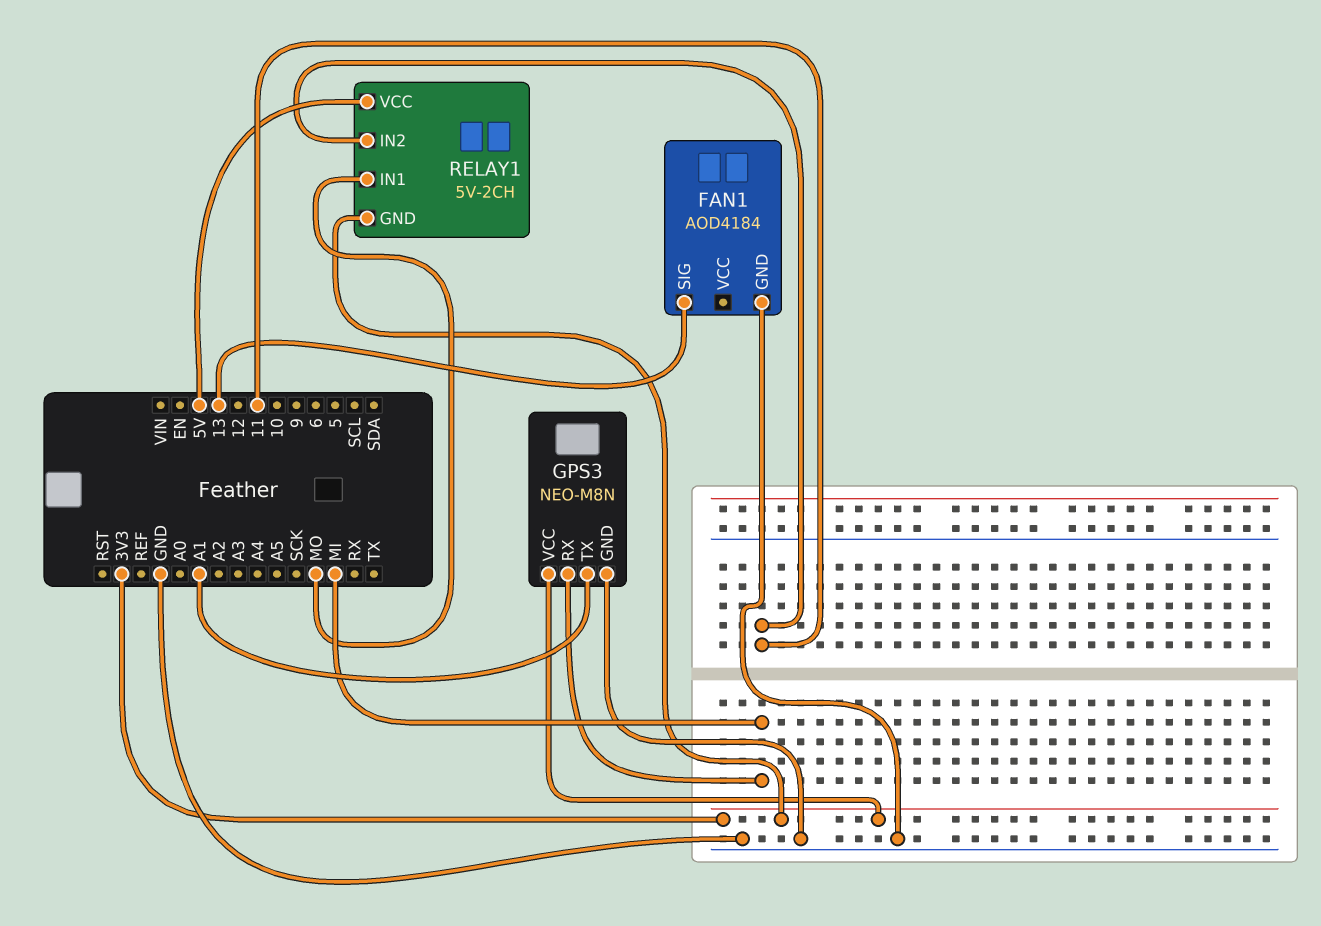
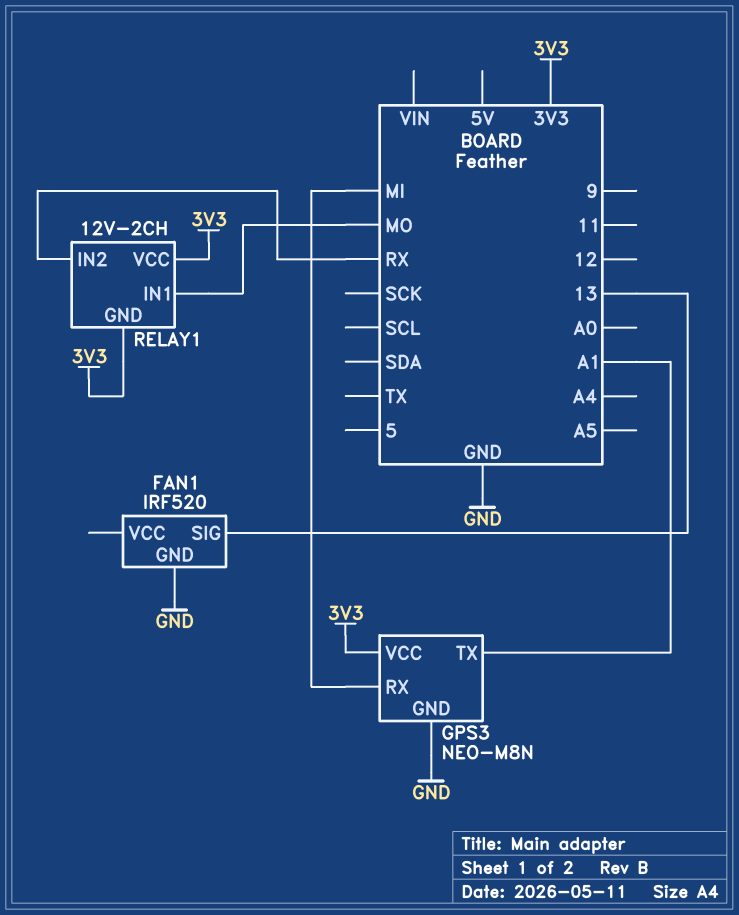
FAN1: AOD4184 -> IRF520
RELAY1: 5V-2CH -> 12V-2CH
RELAY1 pin IN2: 11 -> RX
RELAY1 pin VCC: 5V -> 3V3

